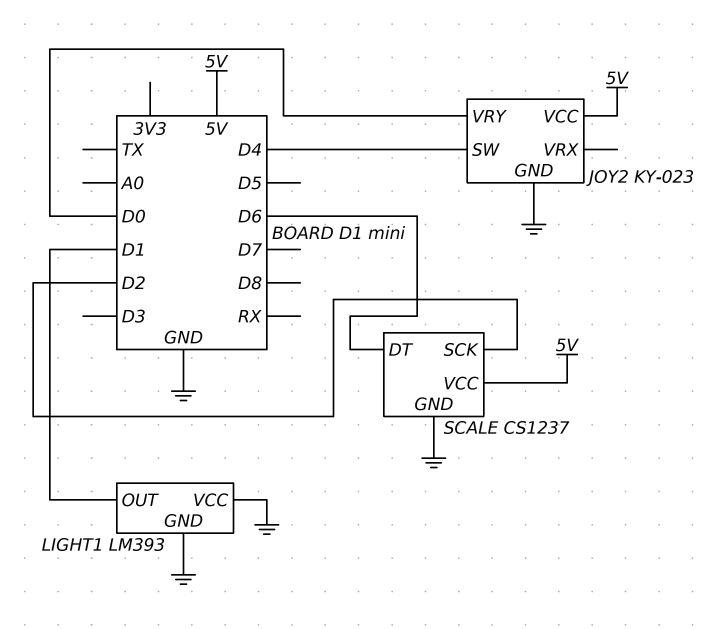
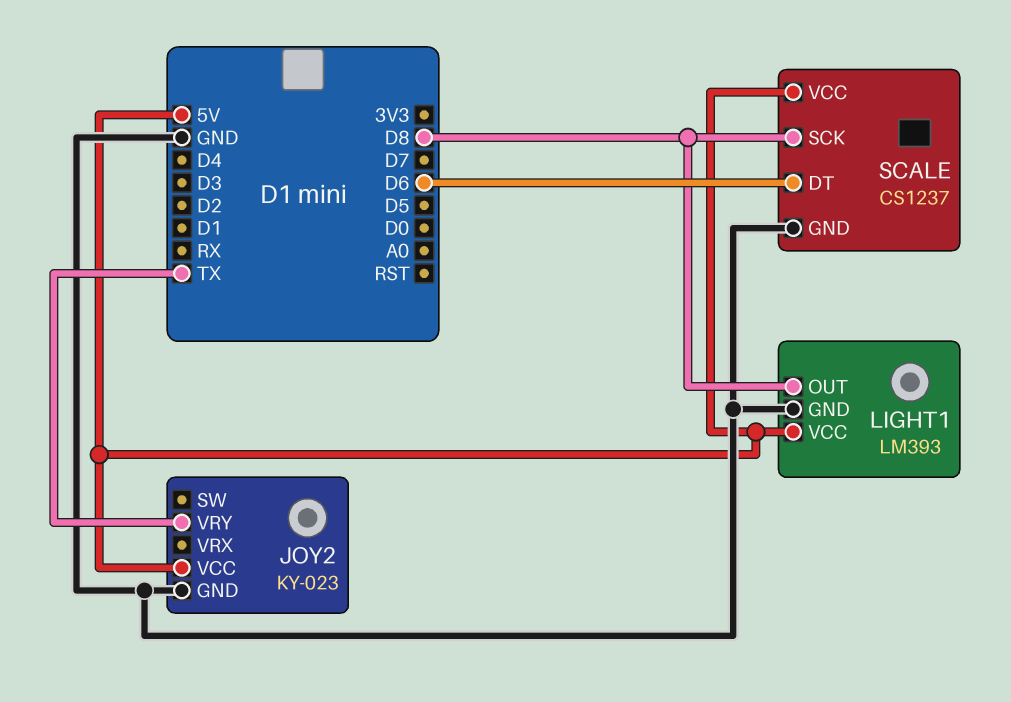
JOY2 pin SW: D4 -> none
JOY2 pin VRY: D0 -> TX
LIGHT1 pin OUT: D1 -> D8
LIGHT1 pin VCC: GND -> 5V
SCALE pin SCK: D2 -> D8

